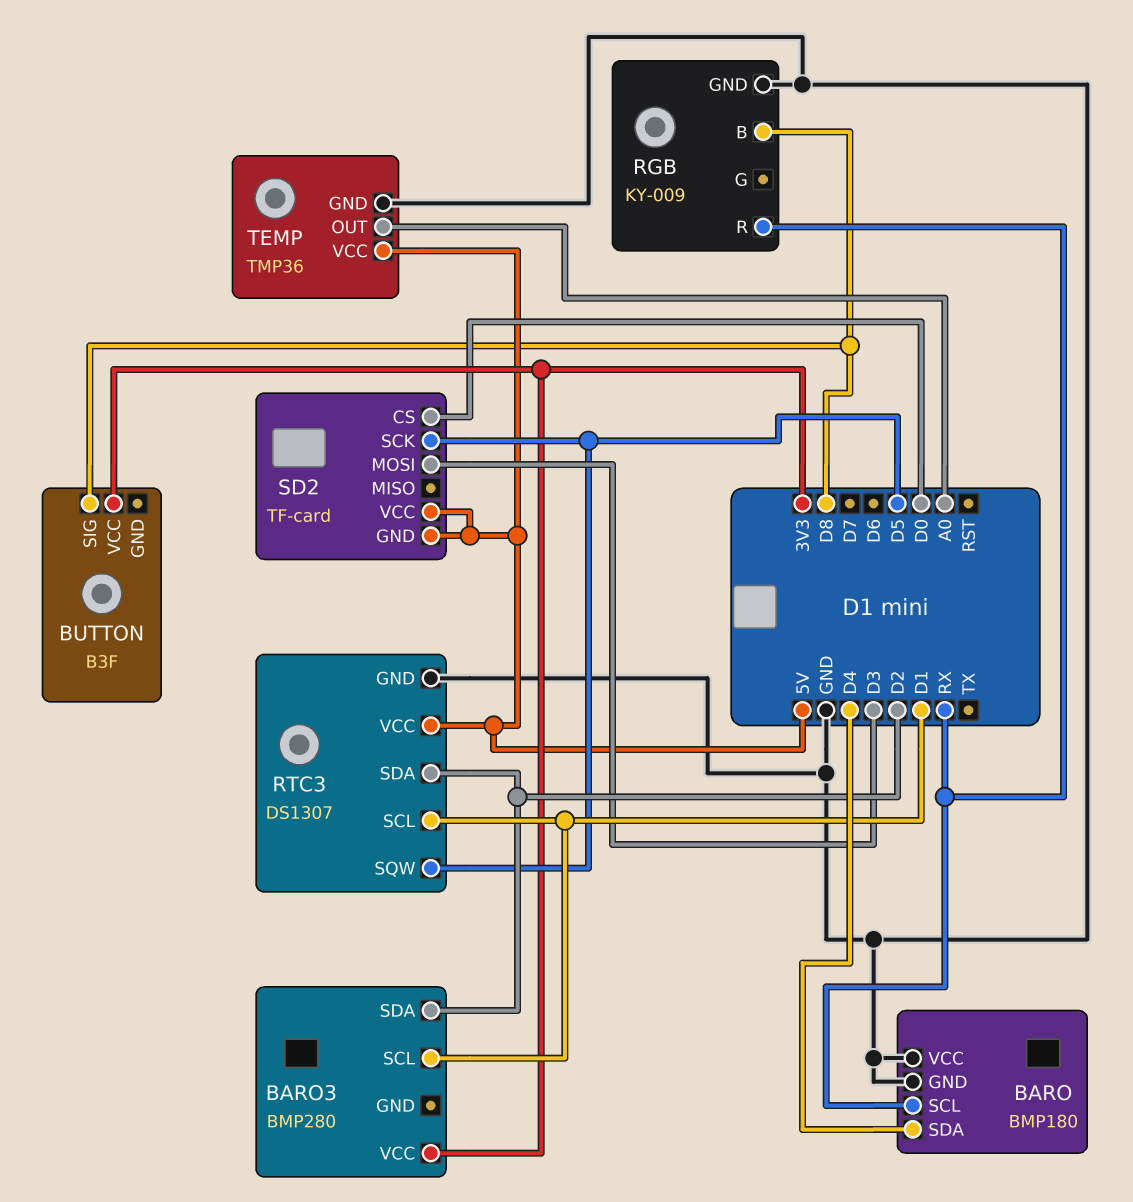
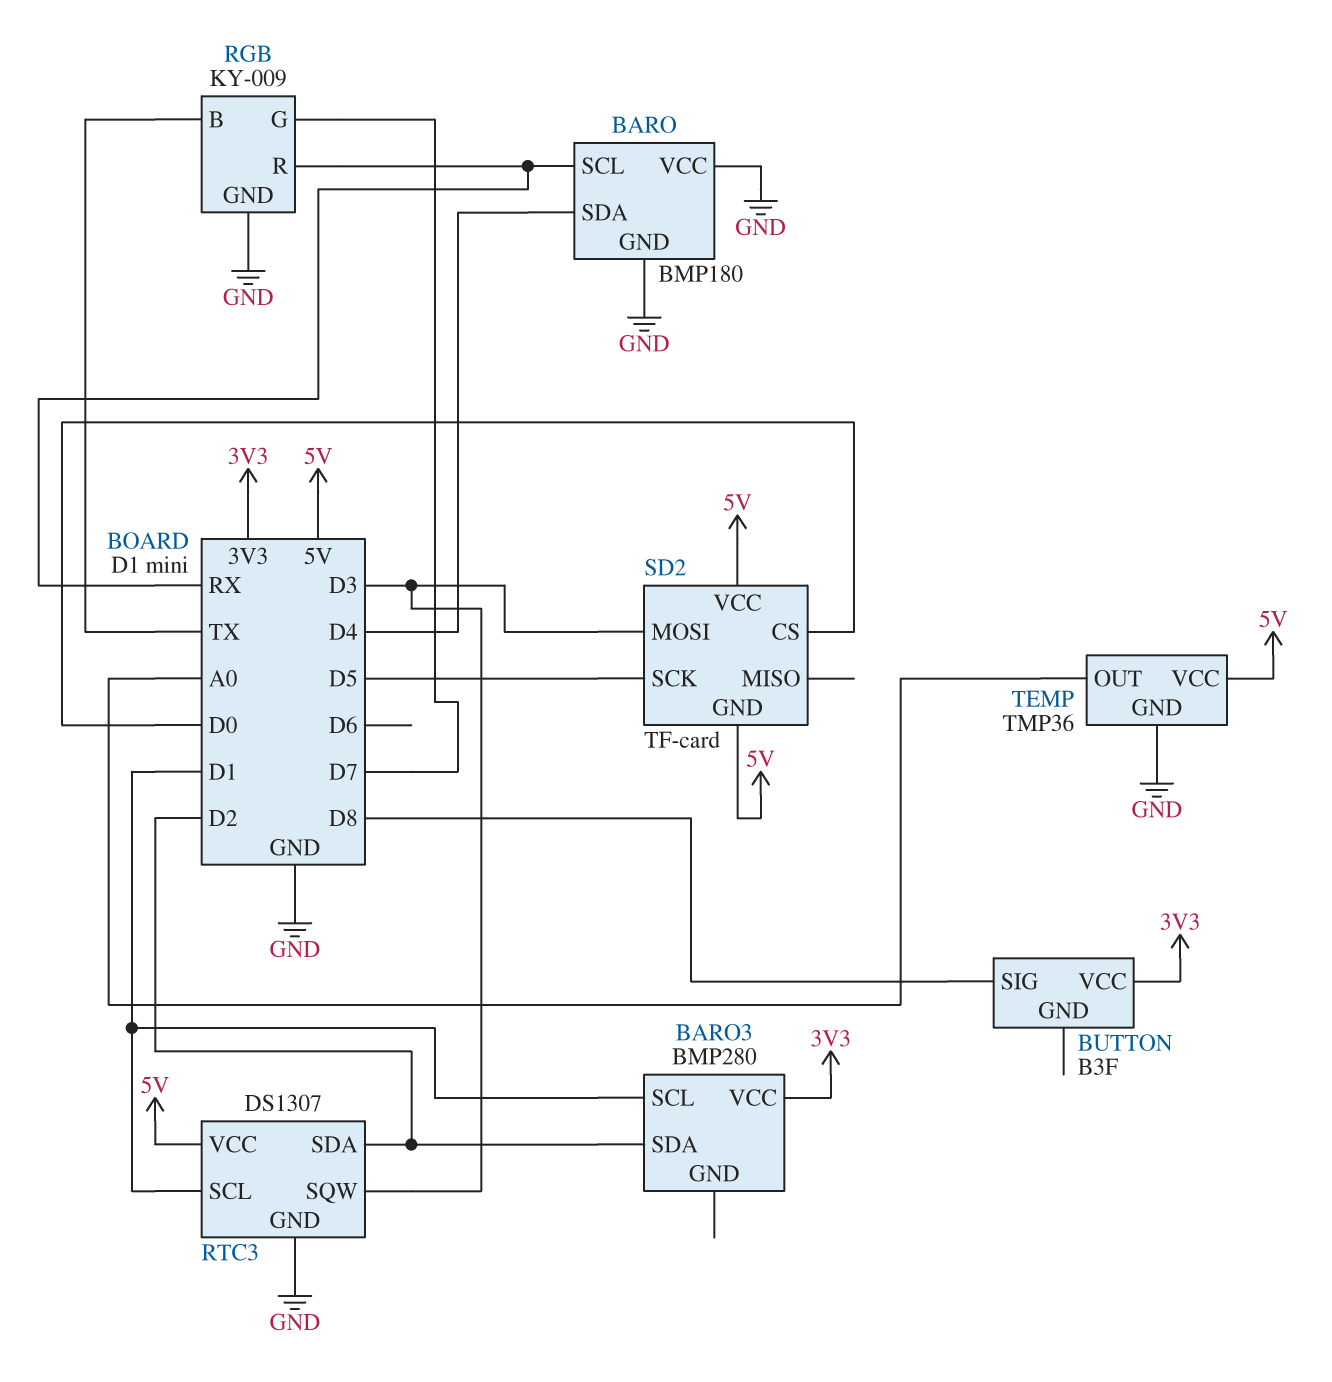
RGB pin B: D8 -> TX
RGB pin G: none -> D7
RTC3 pin SQW: D5 -> D3

